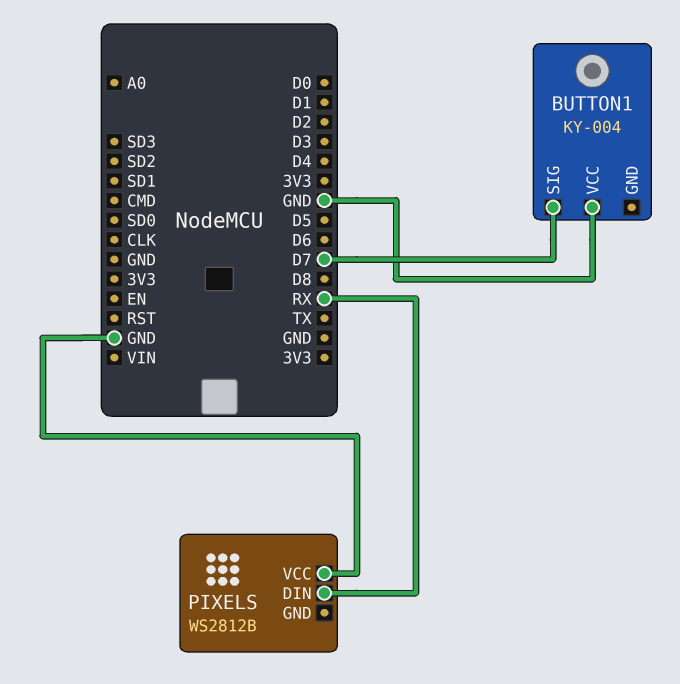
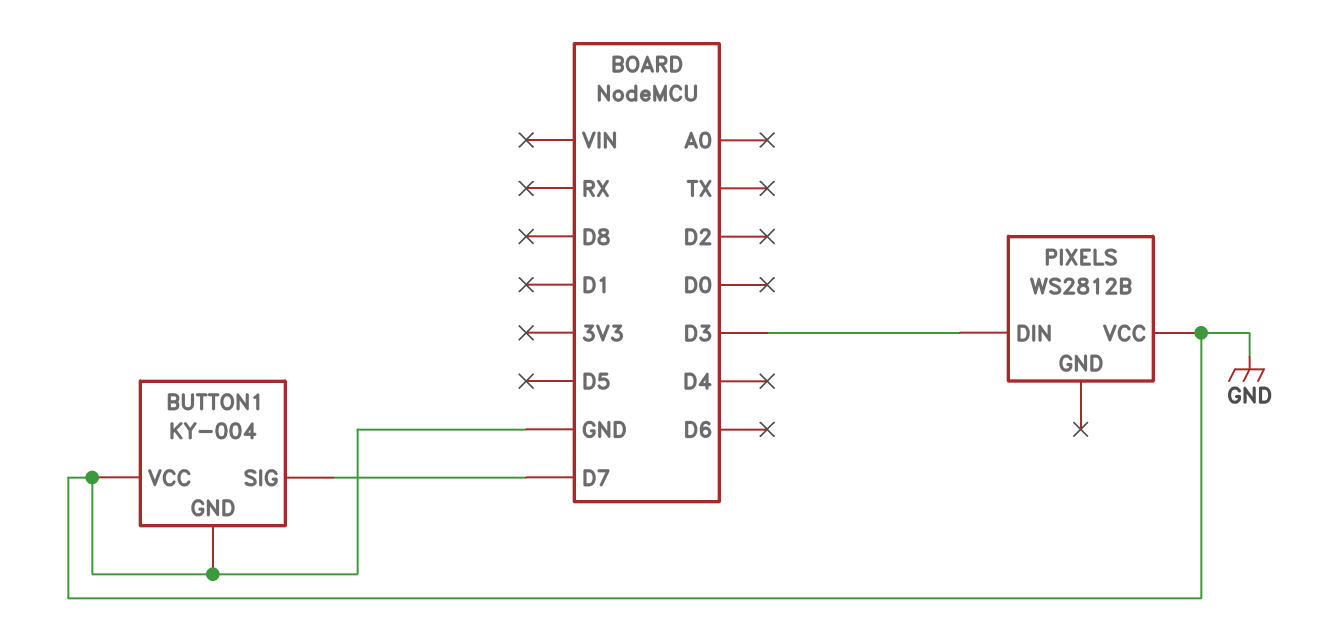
BUTTON1 pin GND: none -> GND
PIXELS pin DIN: RX -> D3

